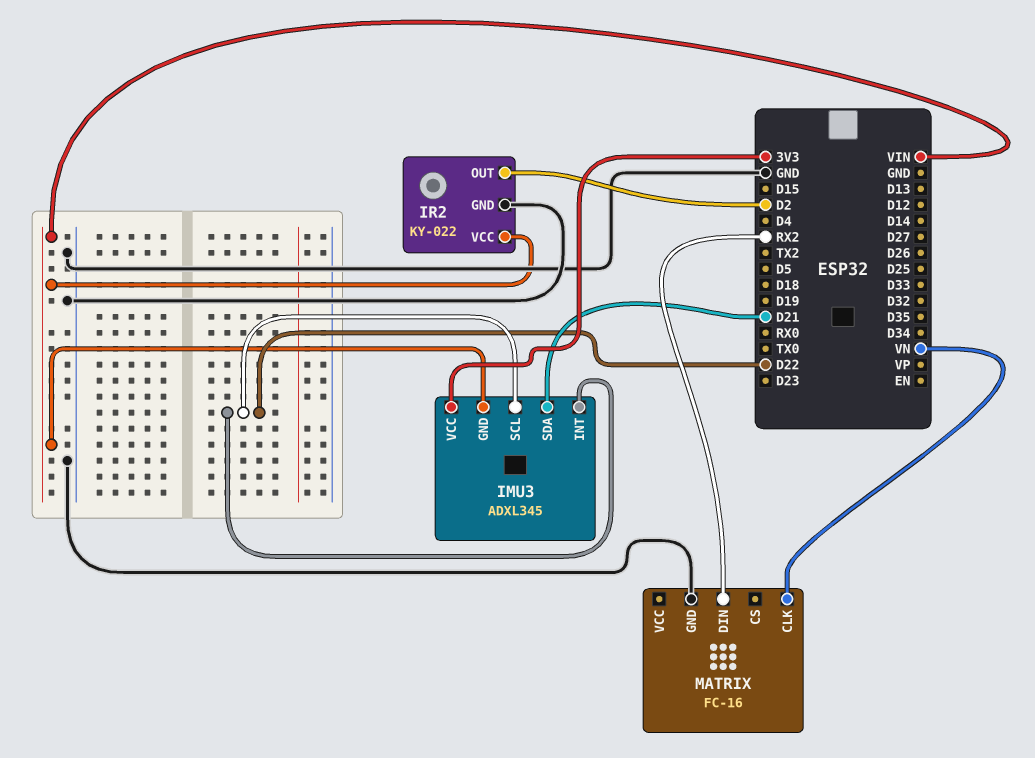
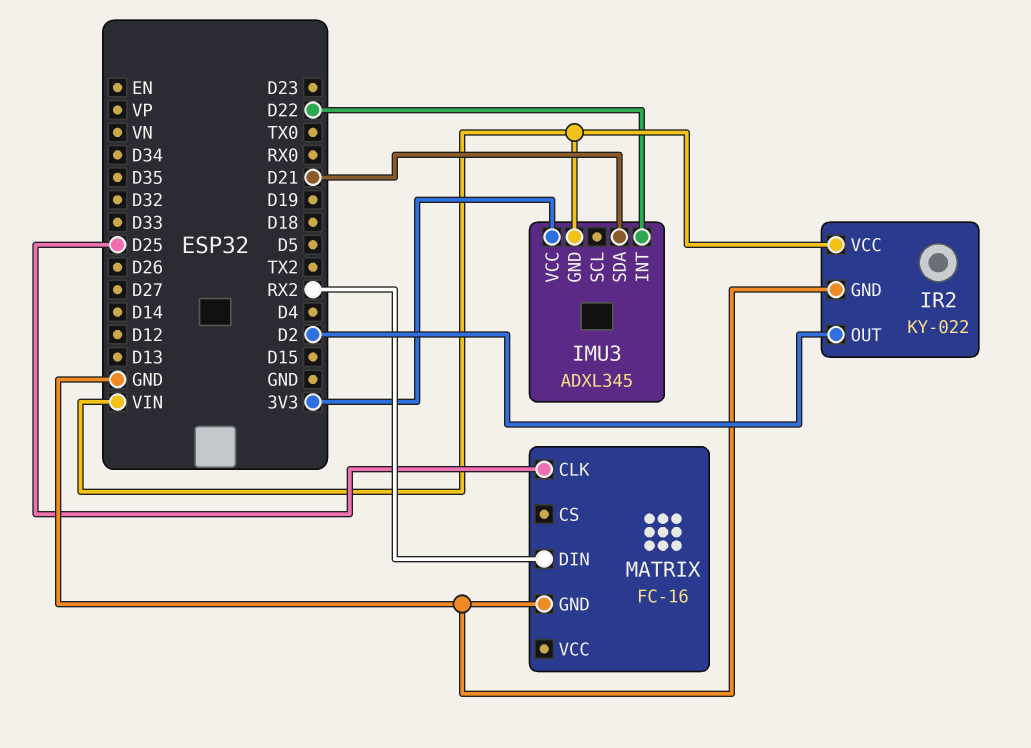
IMU3 pin SCL: D22 -> none
MATRIX pin CLK: VN -> D25

